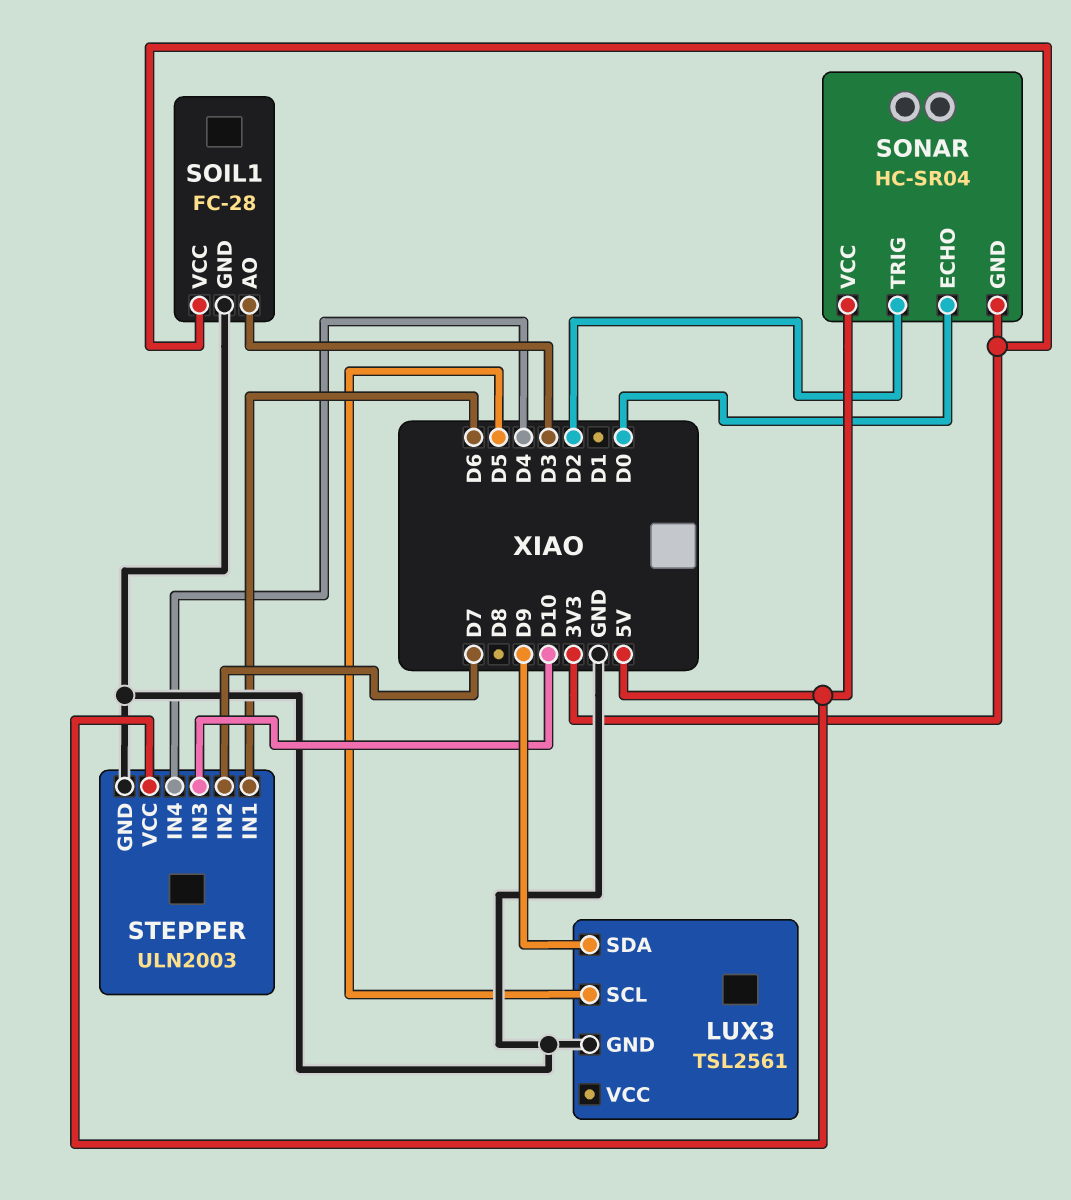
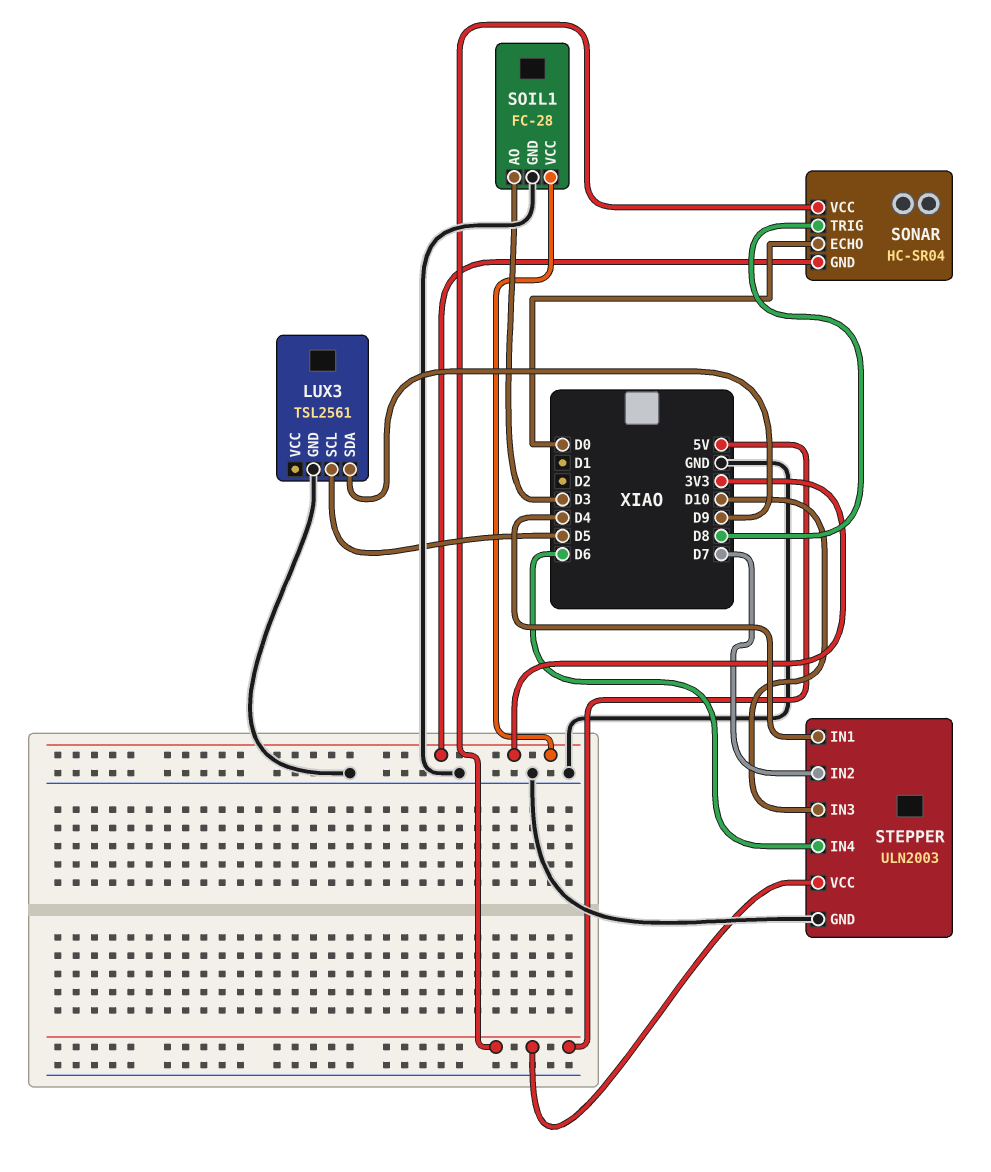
SONAR pin TRIG: D2 -> D8
STEPPER pin IN1: D6 -> D4
STEPPER pin IN4: D4 -> D6

